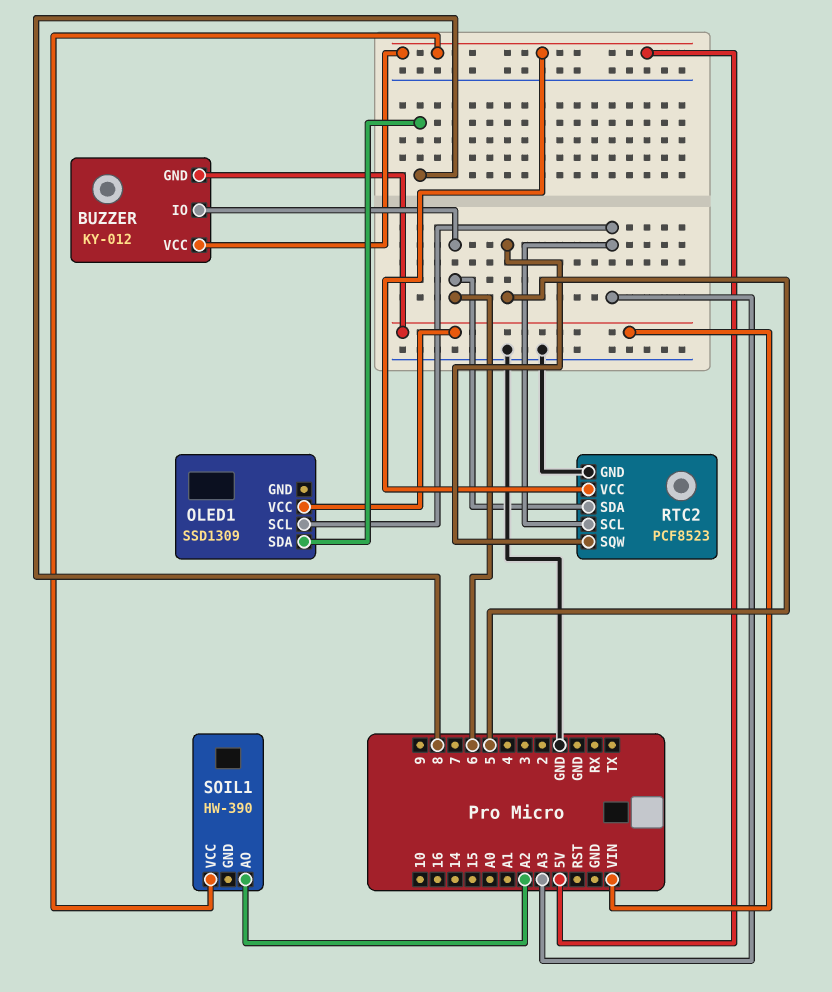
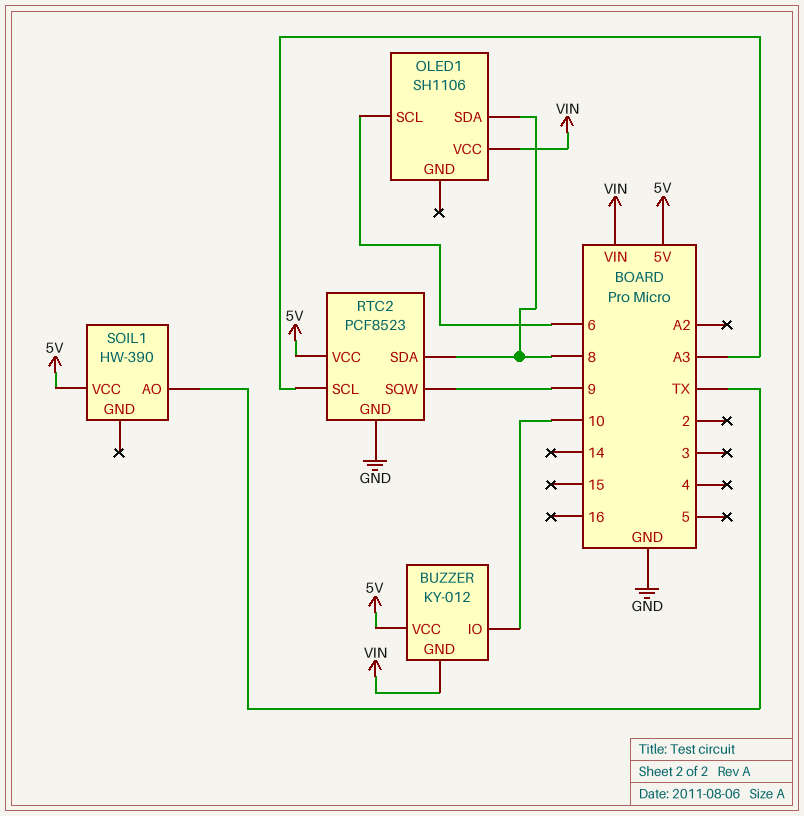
BUZZER pin IO: 6 -> 10
OLED1: SSD1309 -> SH1106
OLED1 pin SCL: A3 -> 6
RTC2 pin SDA: 6 -> 8
RTC2 pin SQW: 5 -> 9
SOIL1 pin AO: A2 -> TX

